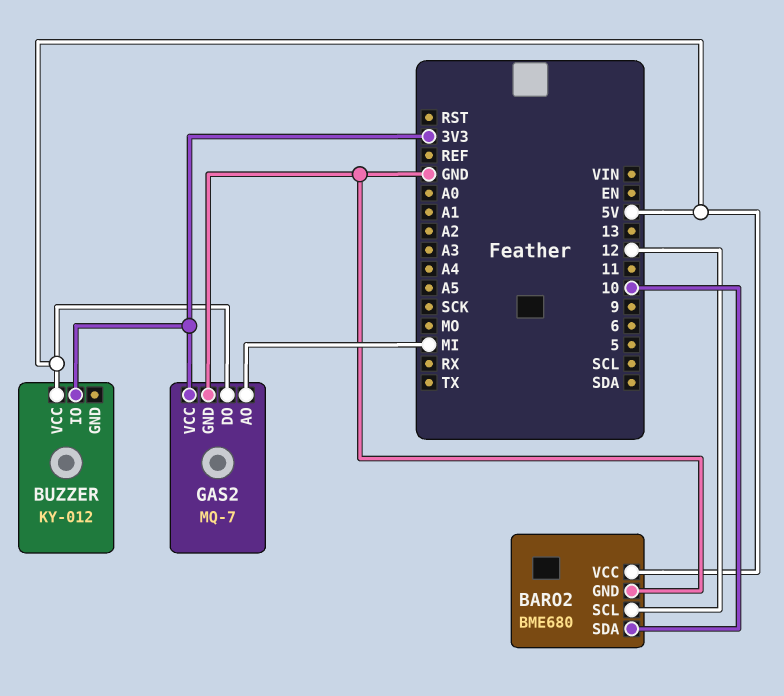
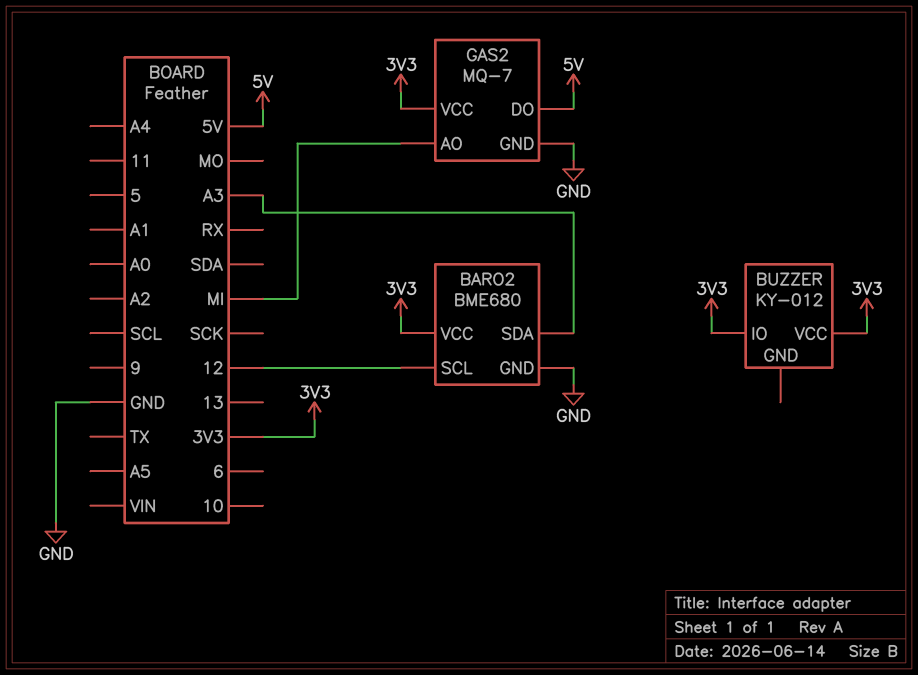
BARO2 pin SDA: 10 -> A3
BARO2 pin VCC: 5V -> 3V3
BUZZER pin VCC: 5V -> 3V3

